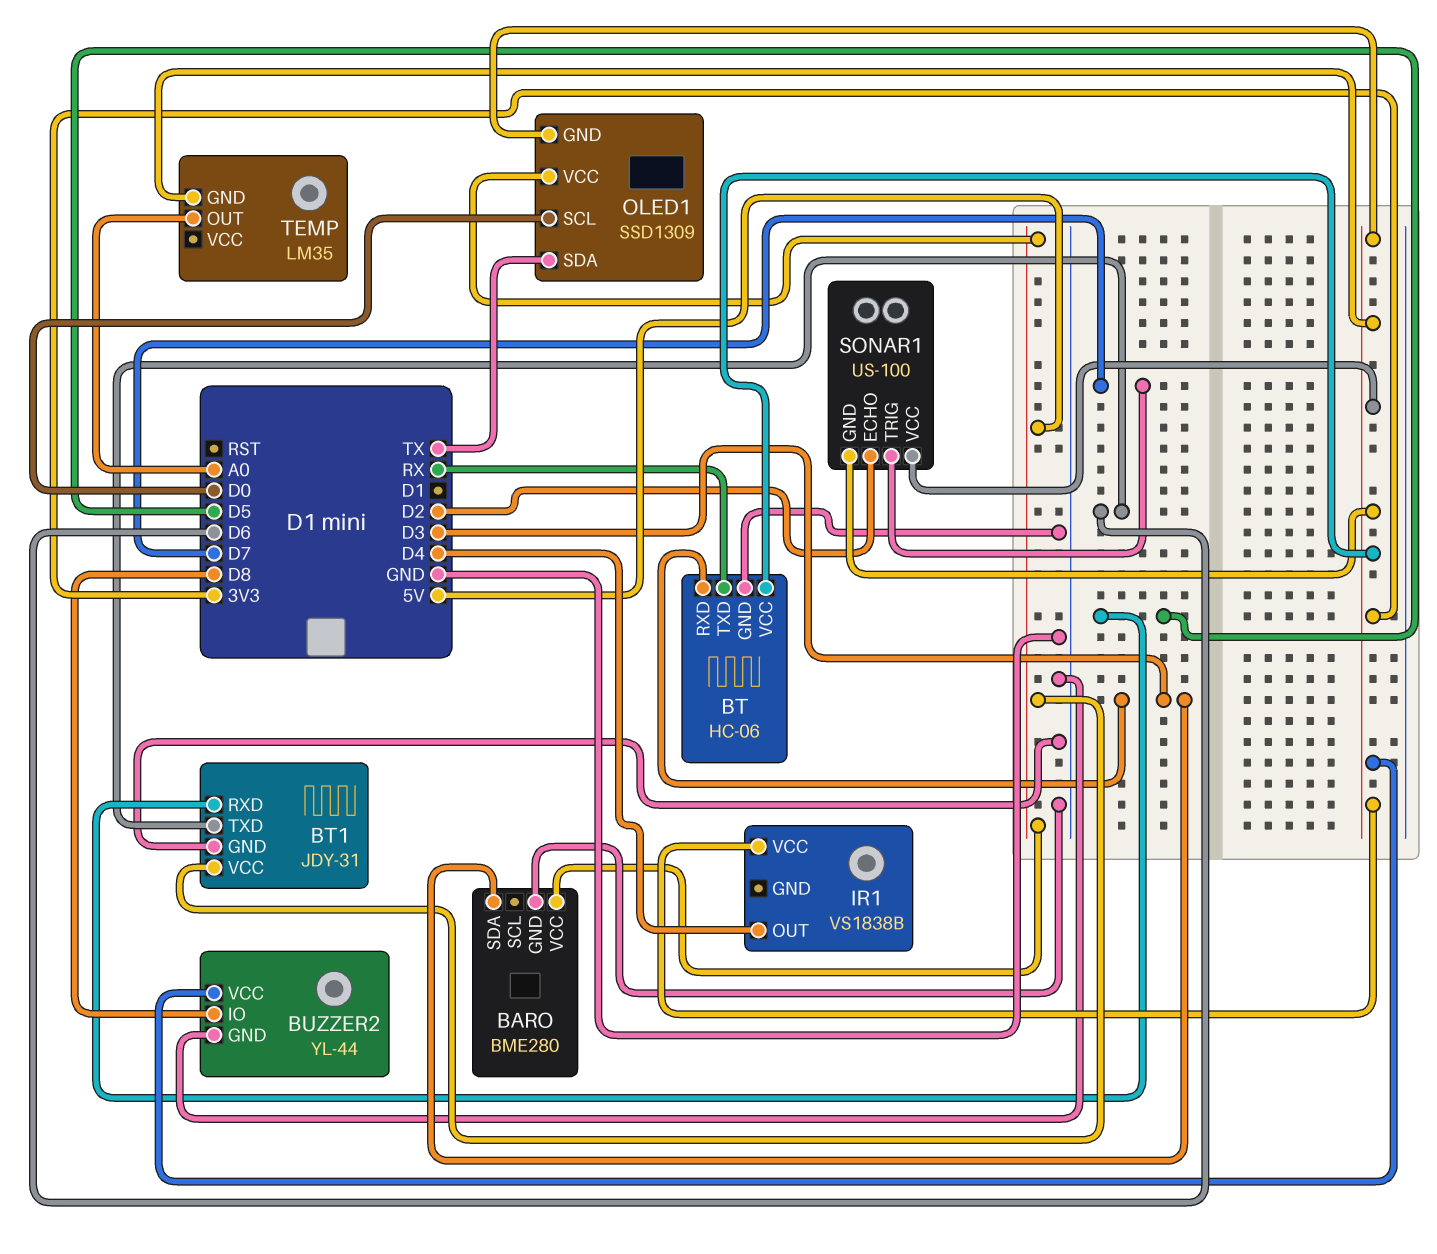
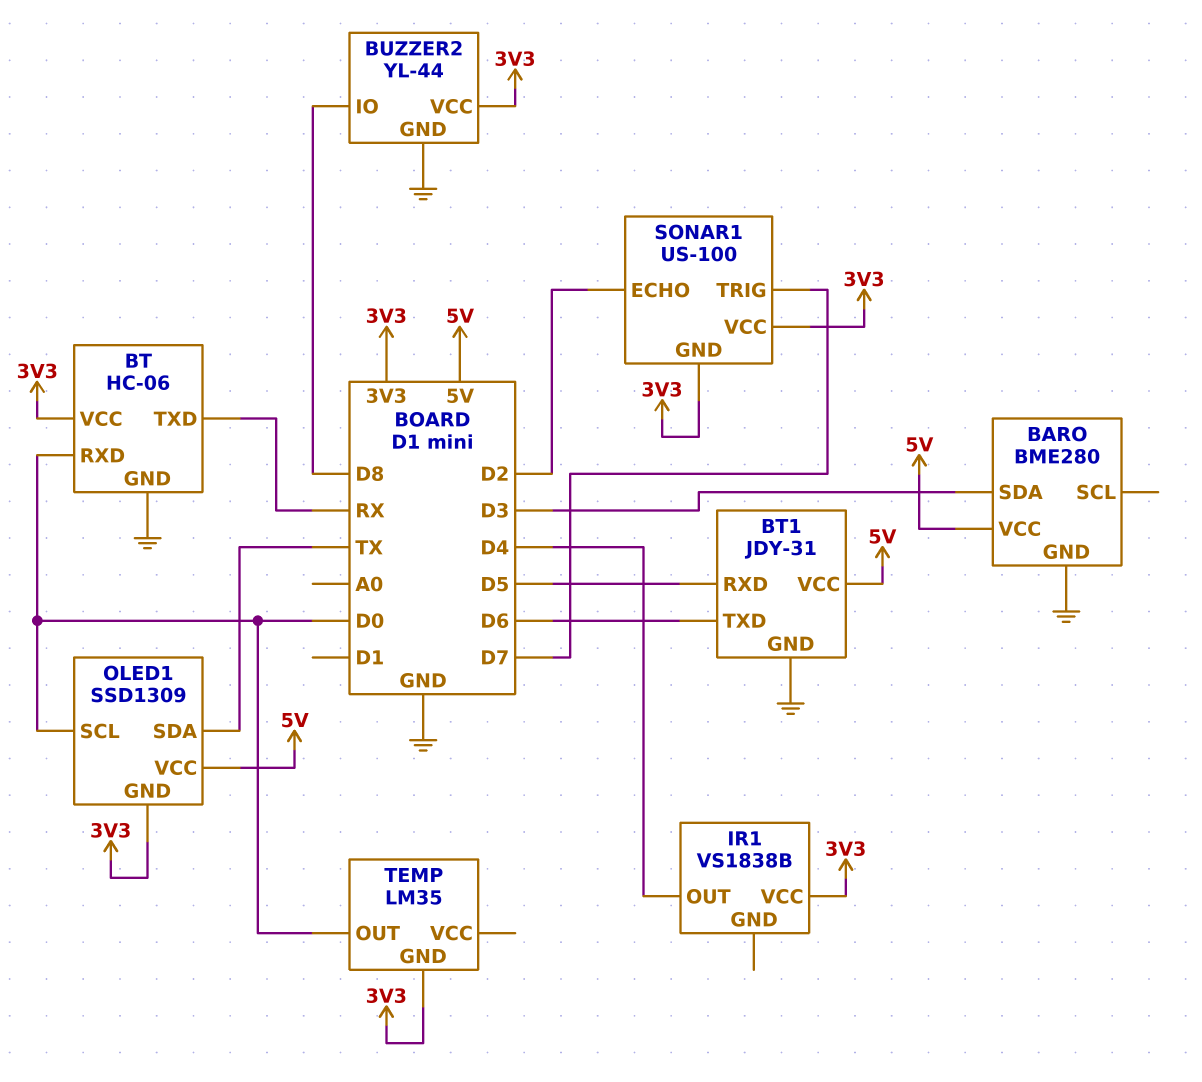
BT pin RXD: D3 -> D0
TEMP pin OUT: A0 -> D0

